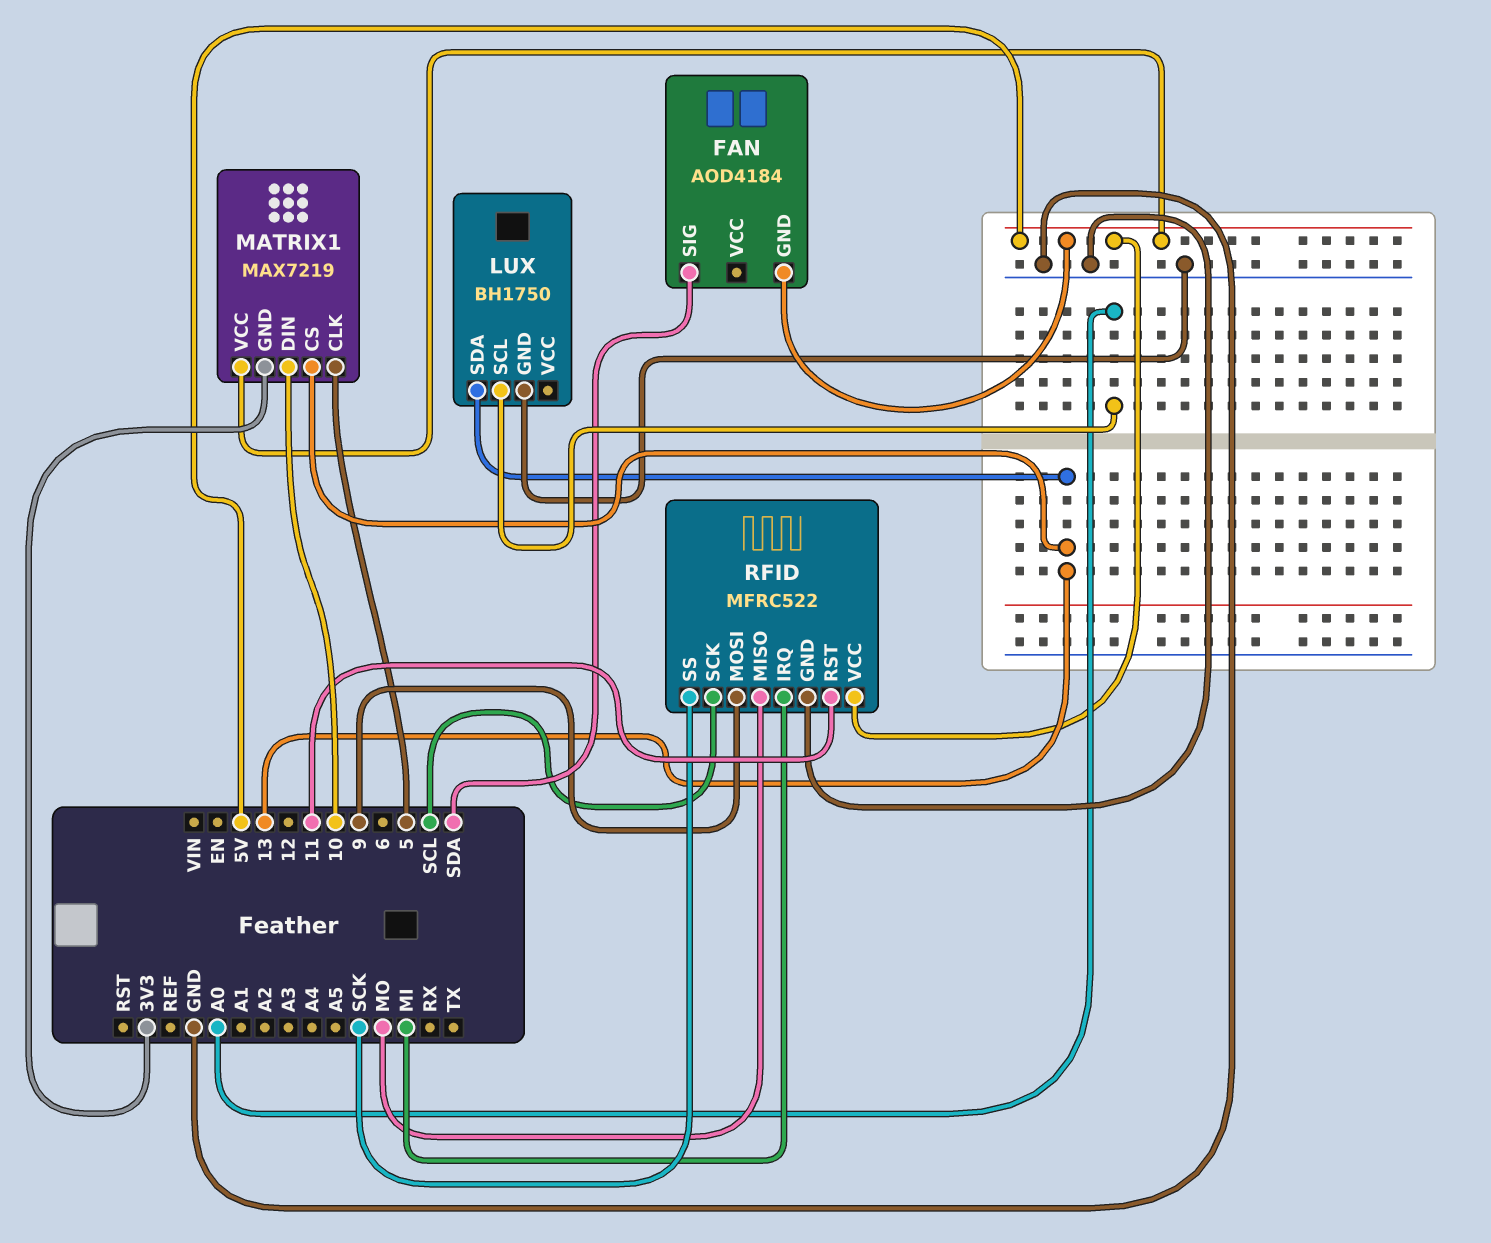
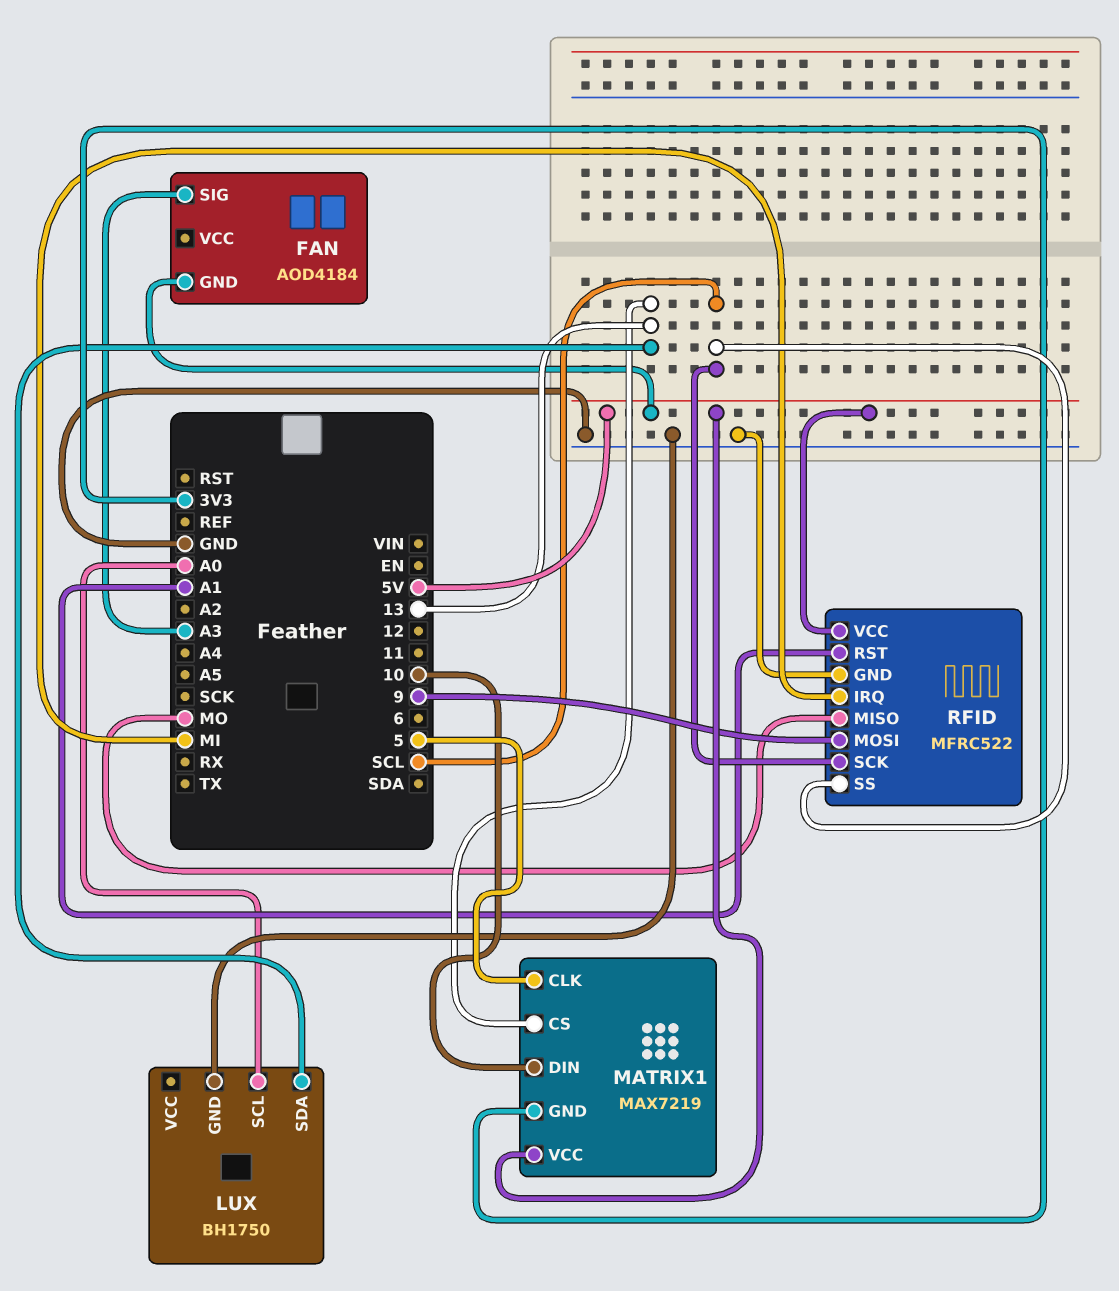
FAN pin SIG: SDA -> A3
RFID pin RST: 11 -> A1
RFID pin SS: SCK -> SCL

